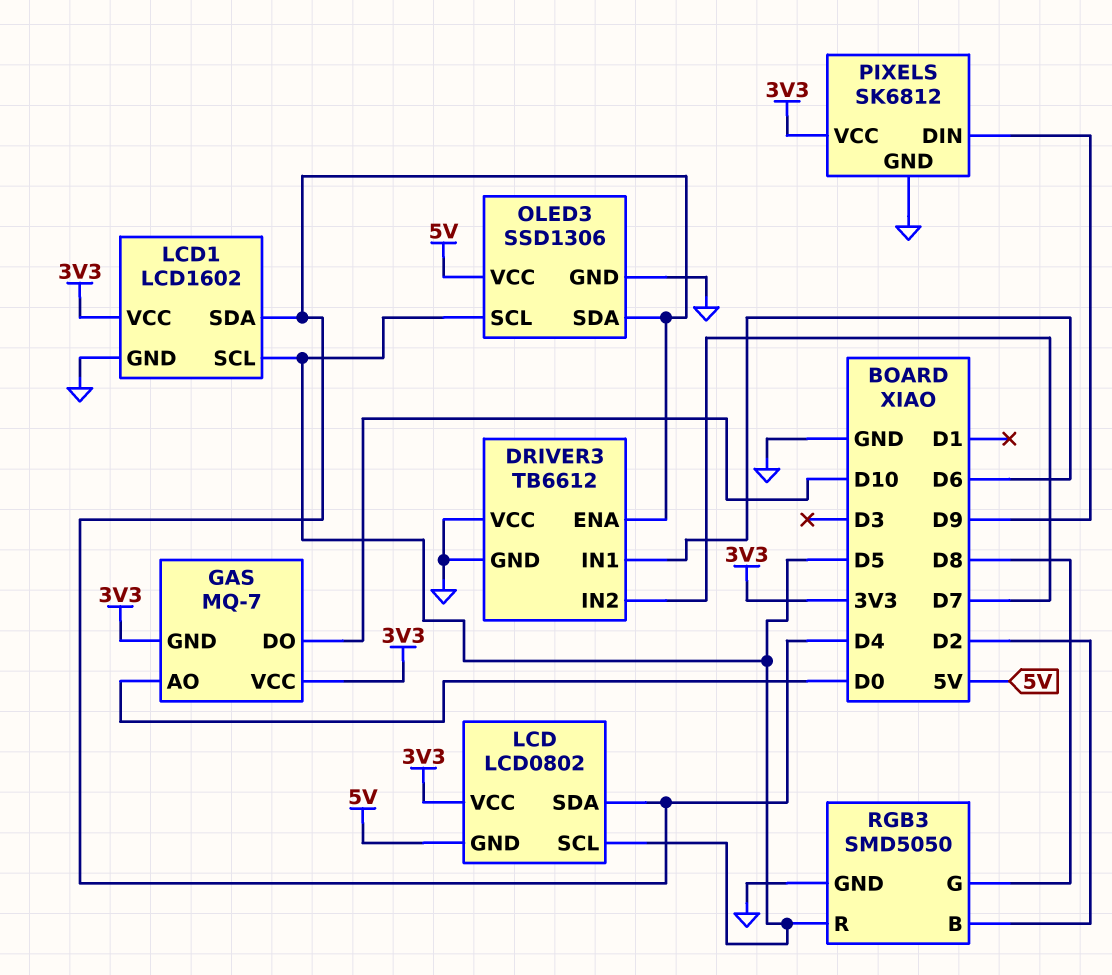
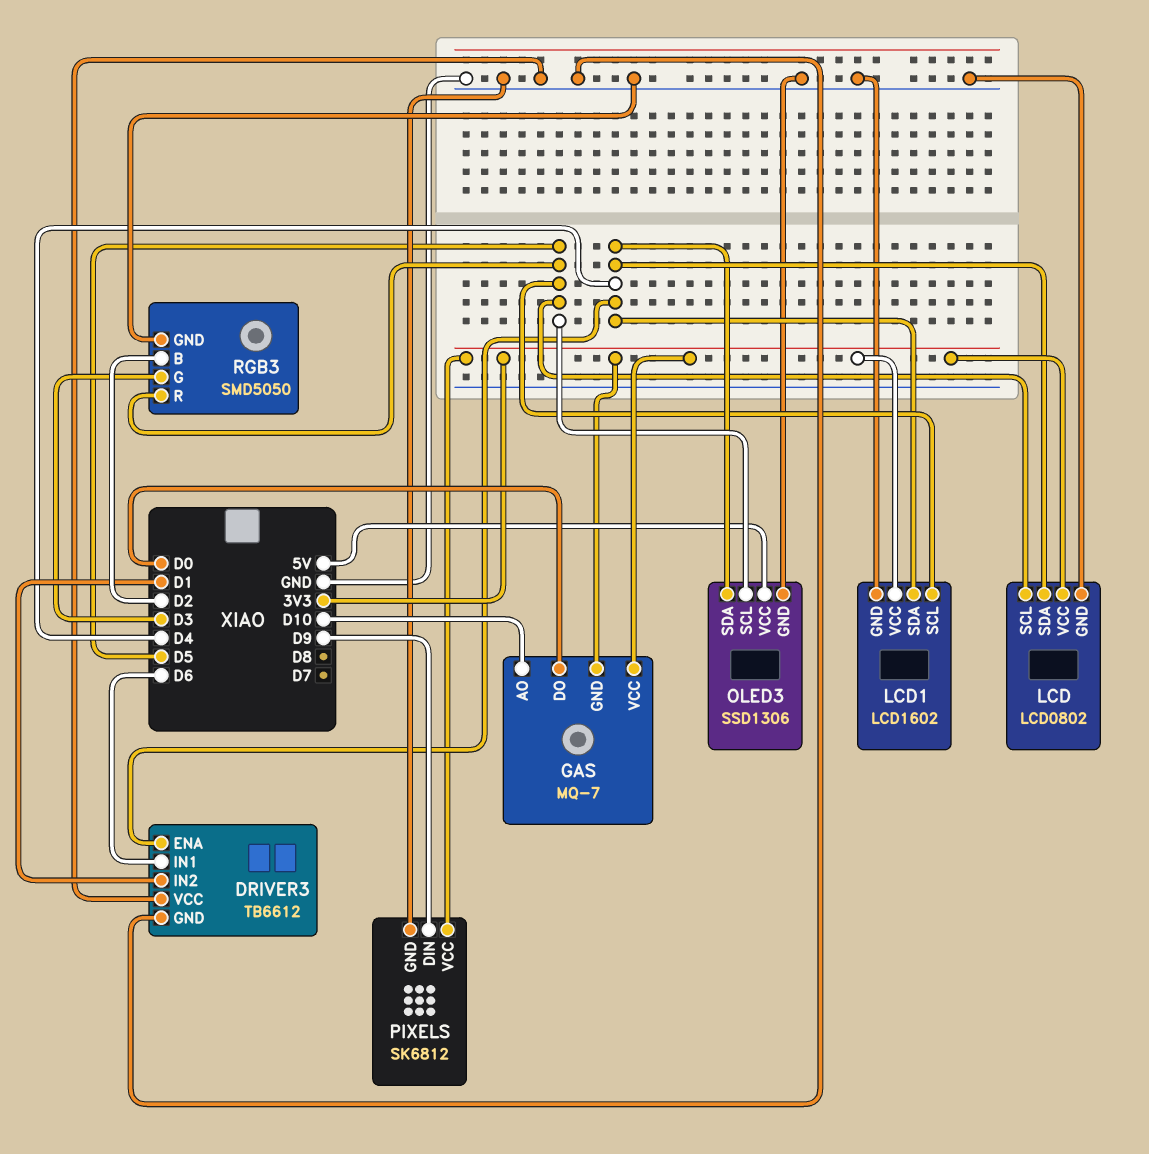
DRIVER3 pin IN2: D7 -> D1
GAS pin AO: D0 -> D10
GAS pin DO: D10 -> D0
LCD pin GND: 5V -> GND
RGB3 pin G: D8 -> D3

